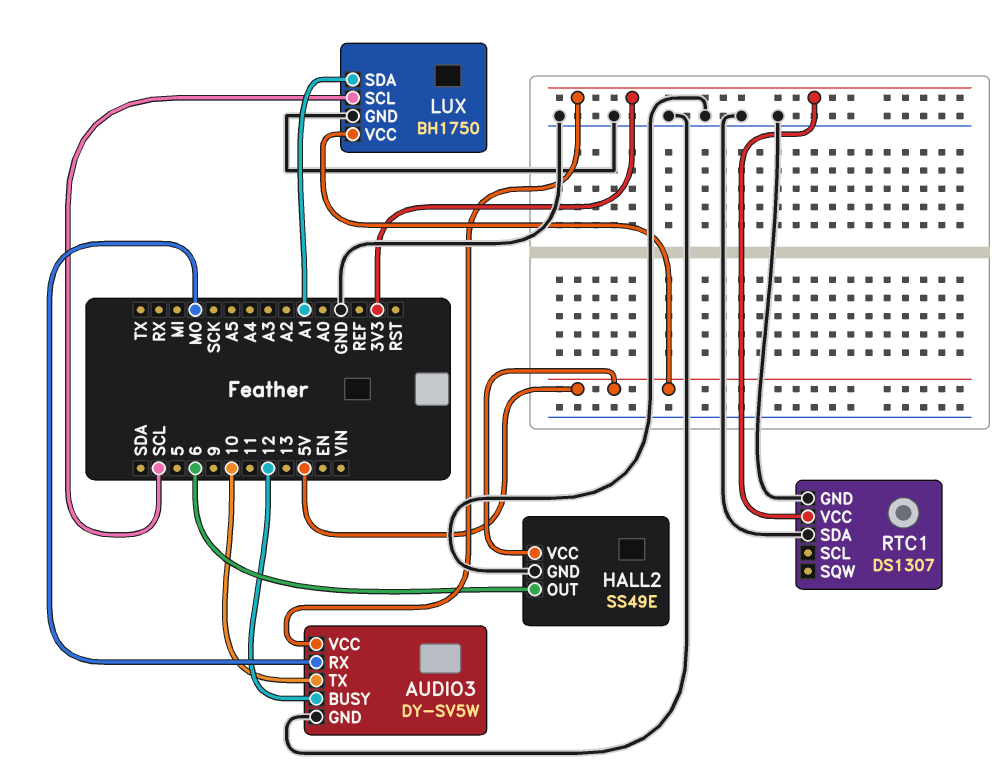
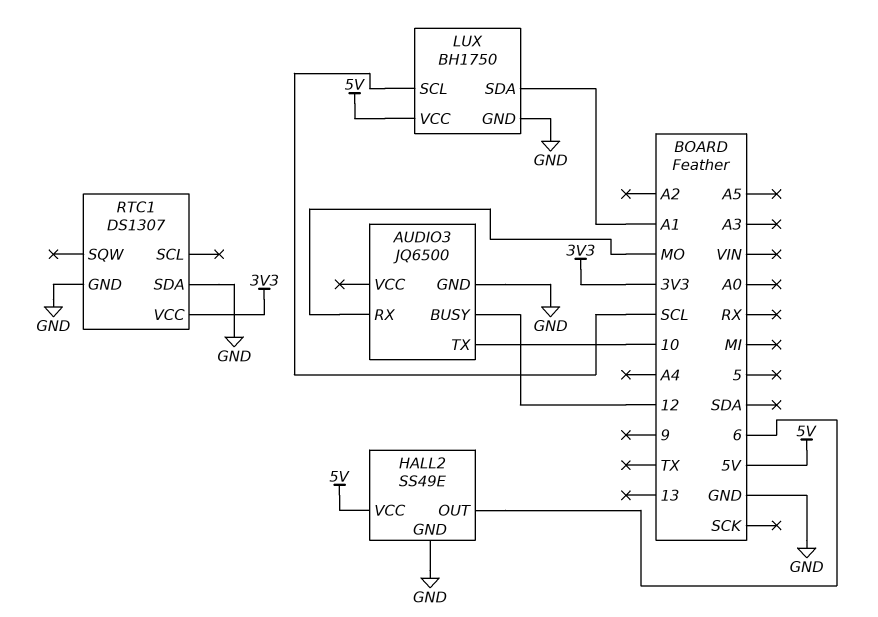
AUDIO3: DY-SV5W -> JQ6500
AUDIO3 pin VCC: 3V3 -> none

